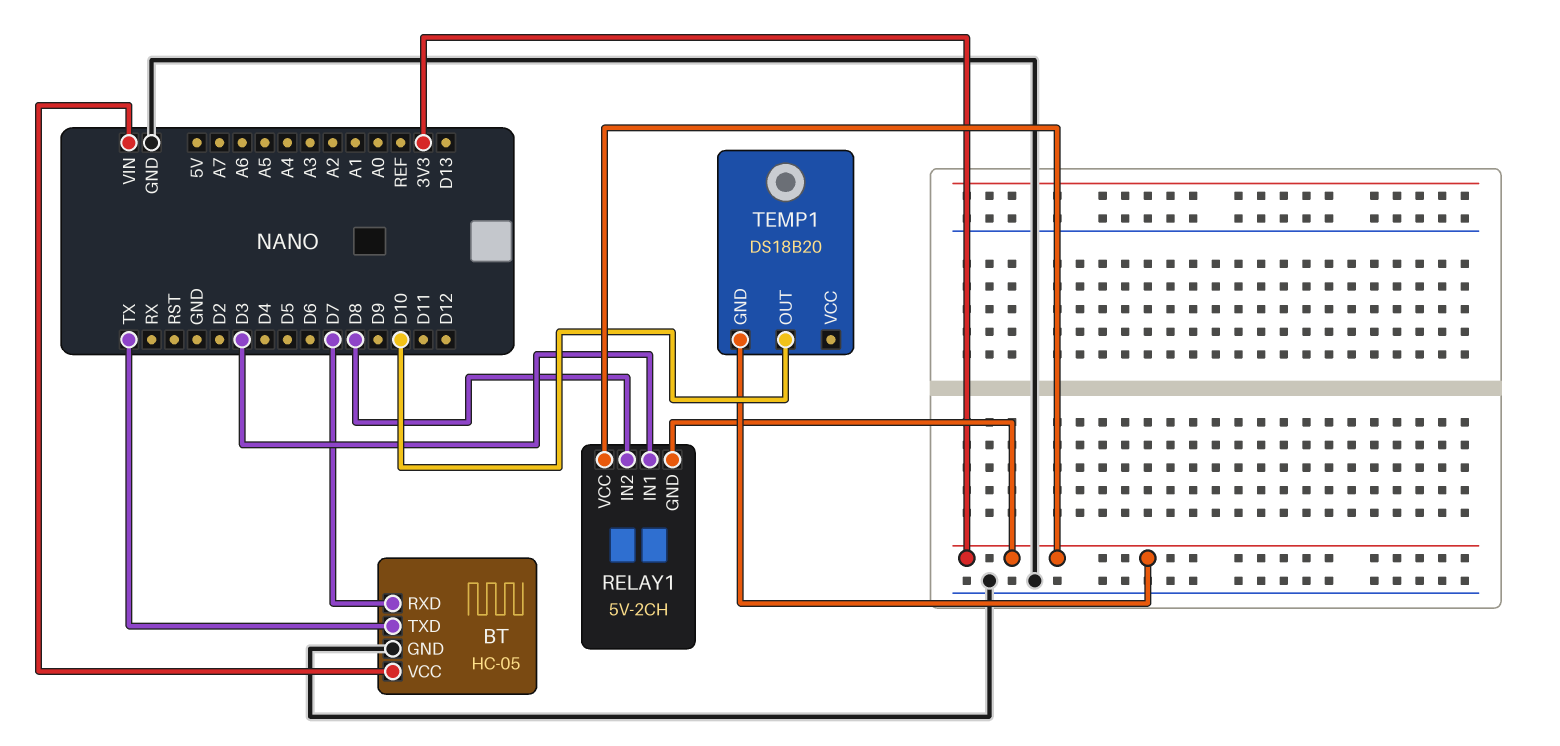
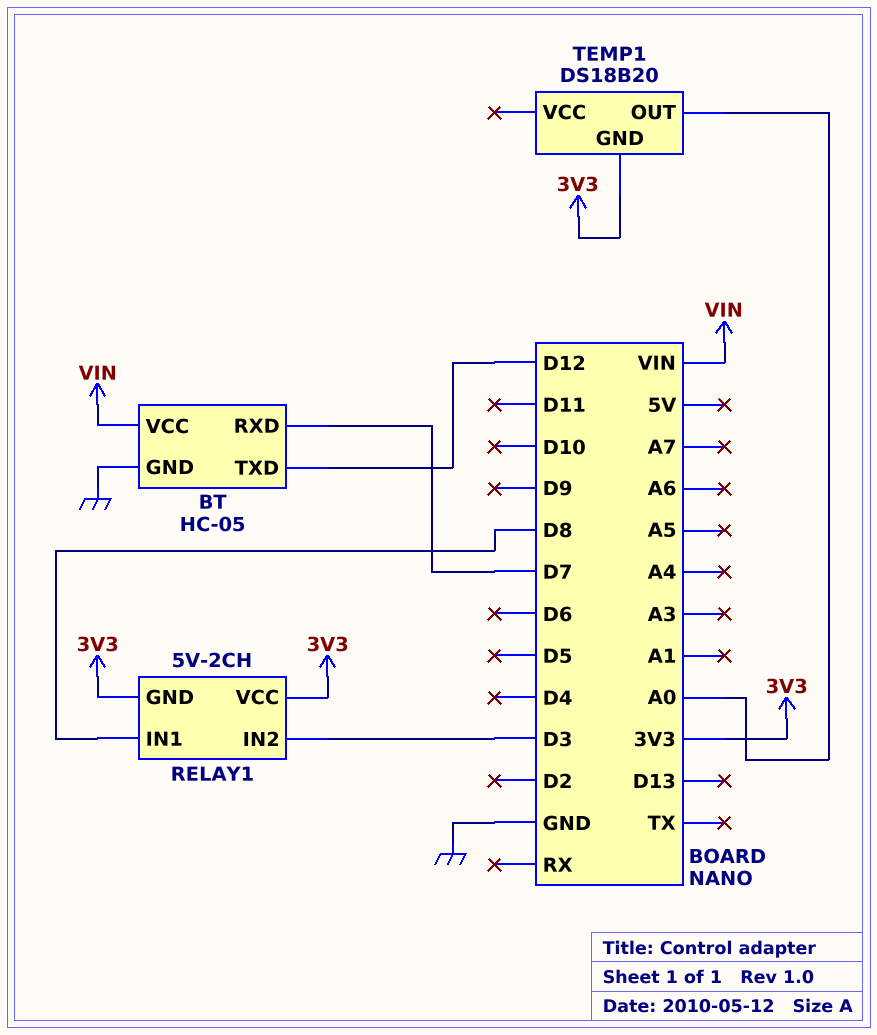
BT pin TXD: TX -> D12
RELAY1 pin IN1: D3 -> D8
RELAY1 pin IN2: D8 -> D3
TEMP1 pin OUT: D10 -> A0

